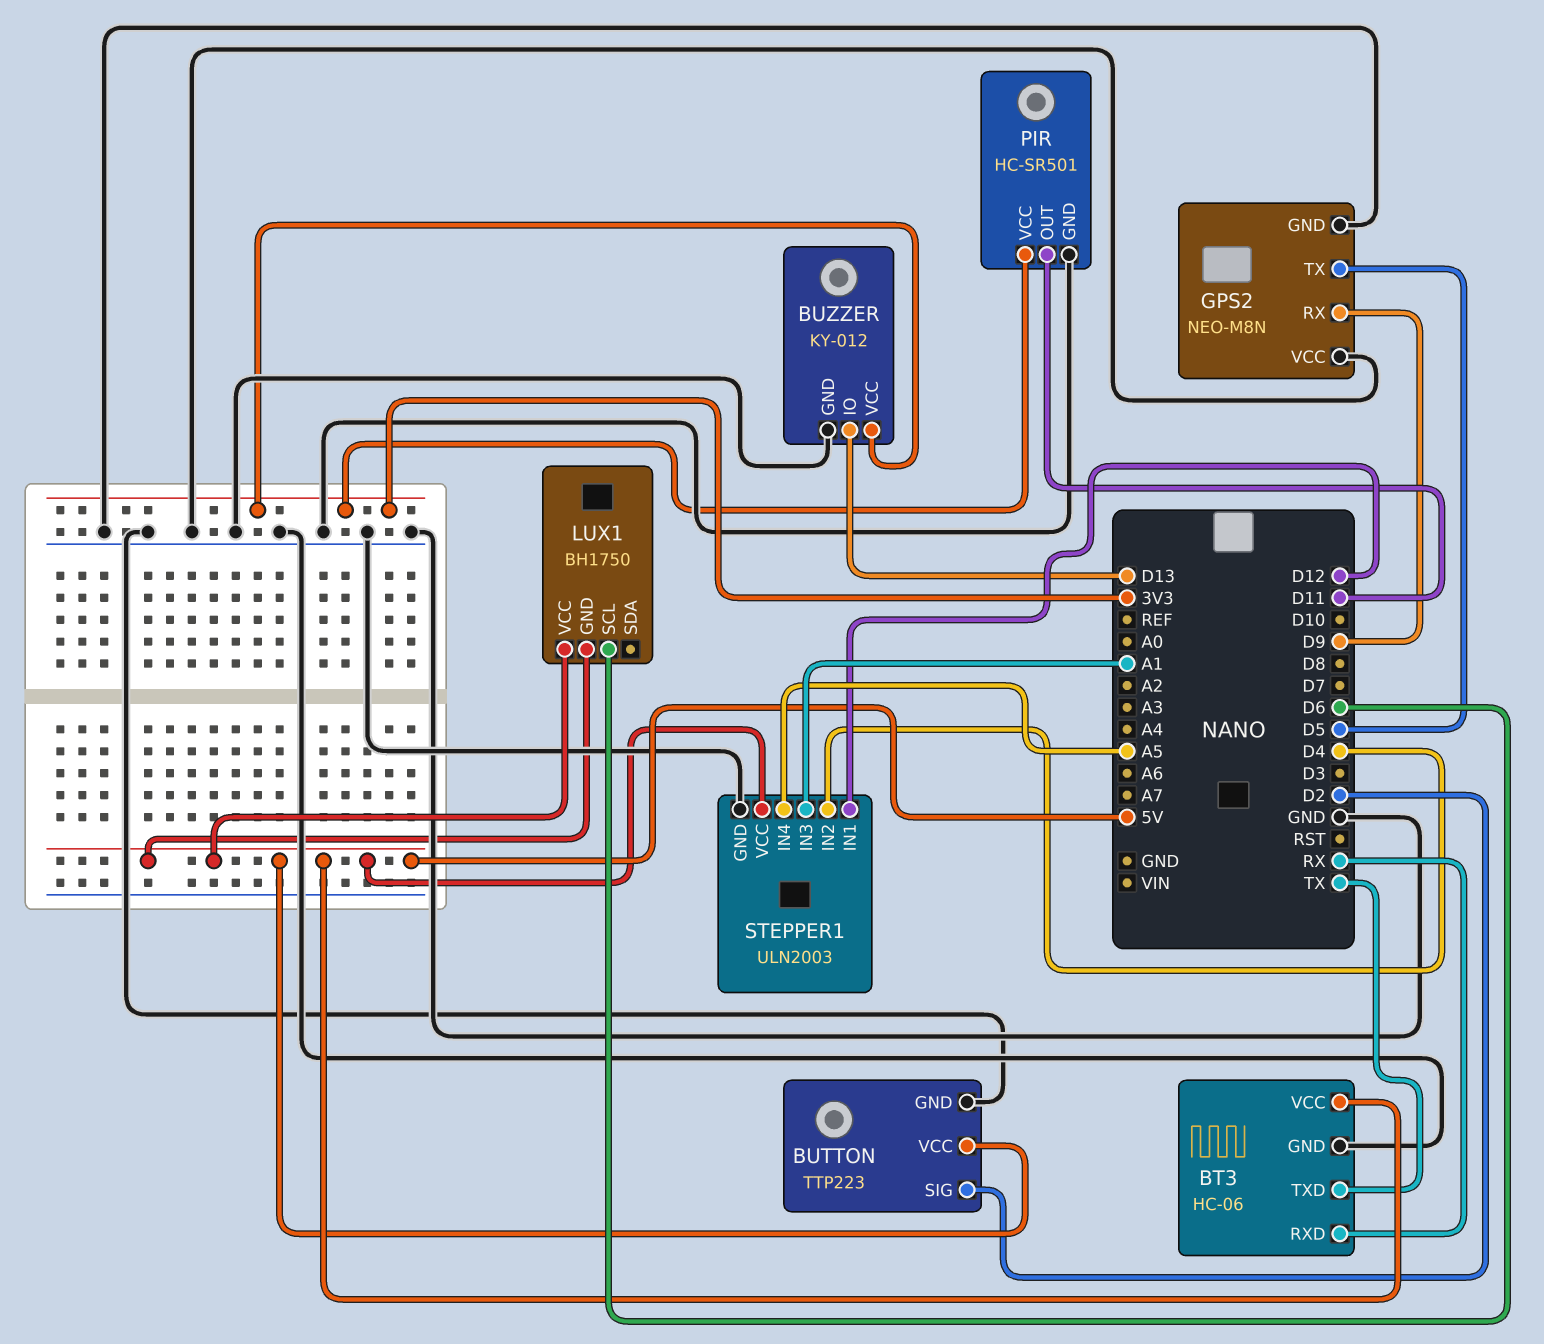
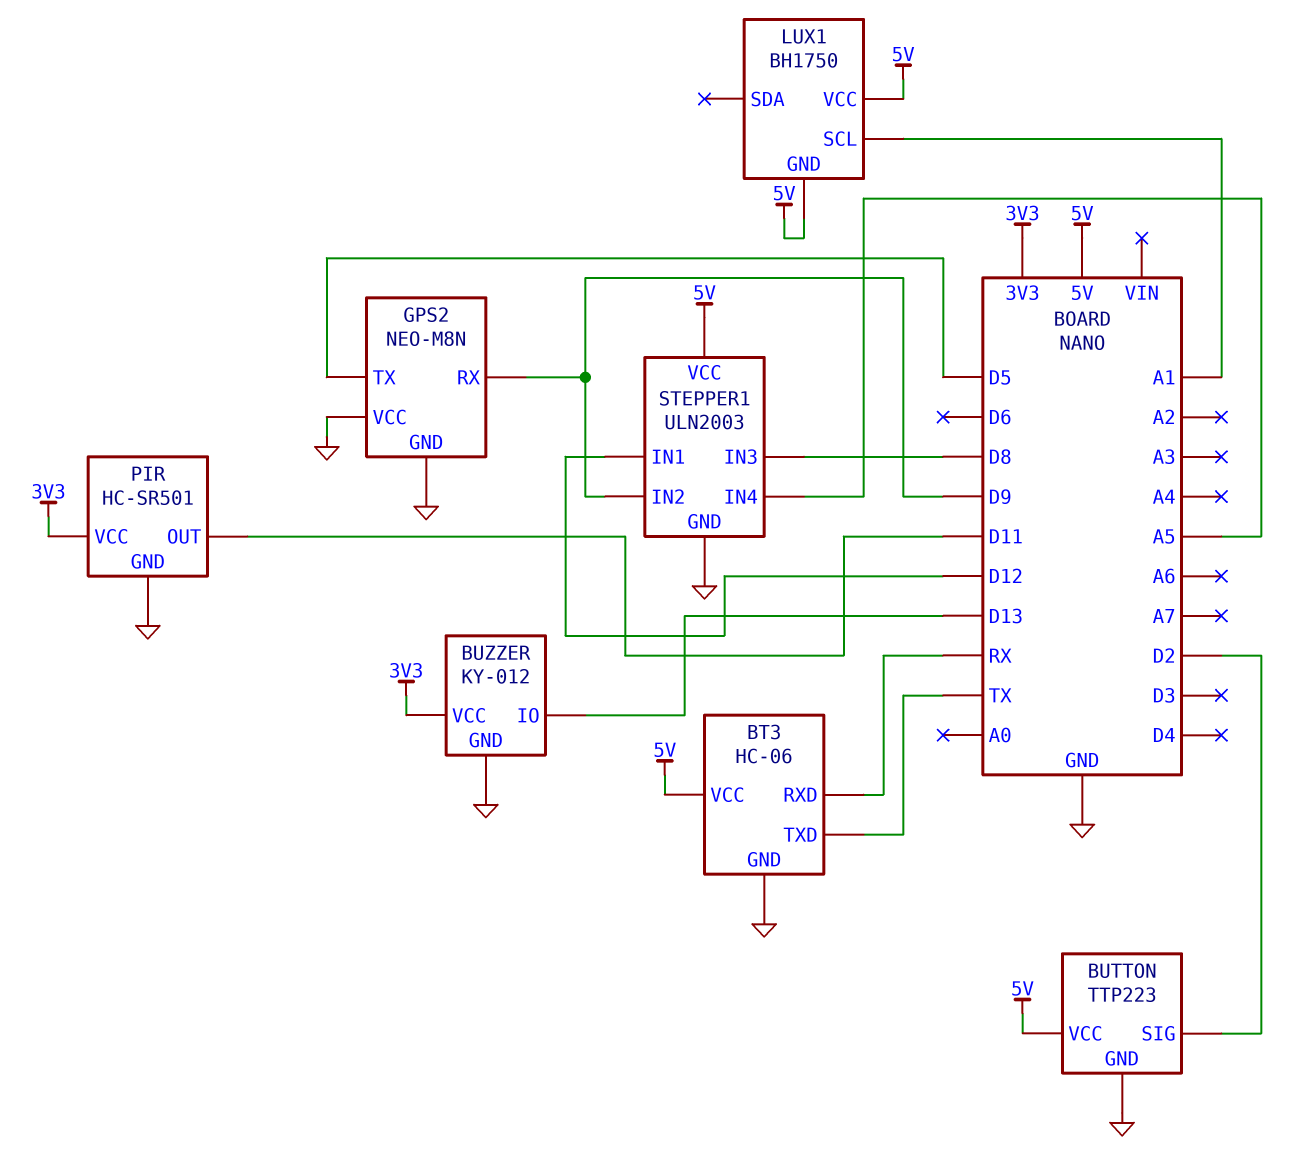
LUX1 pin SCL: D6 -> A1
STEPPER1 pin IN2: D4 -> D9
STEPPER1 pin IN3: A1 -> D8

